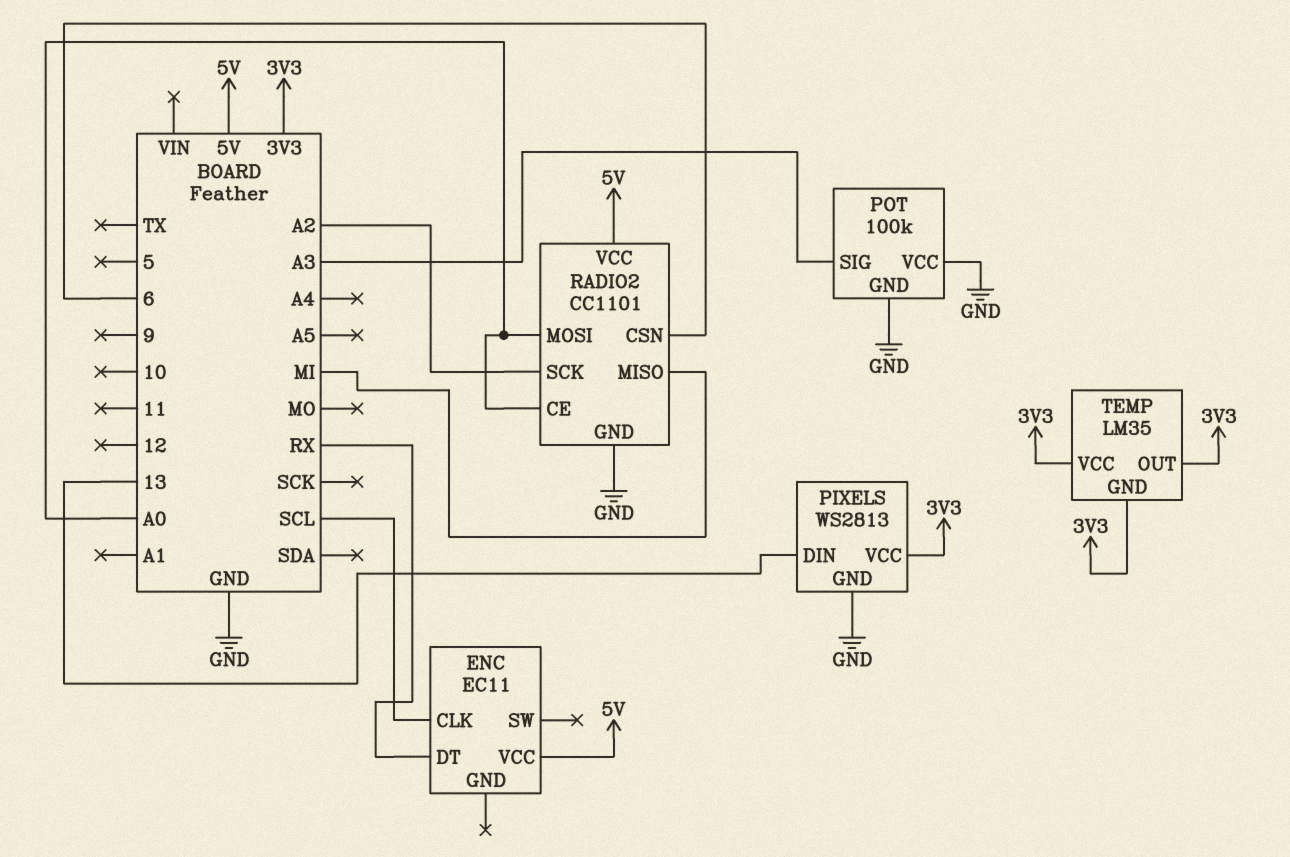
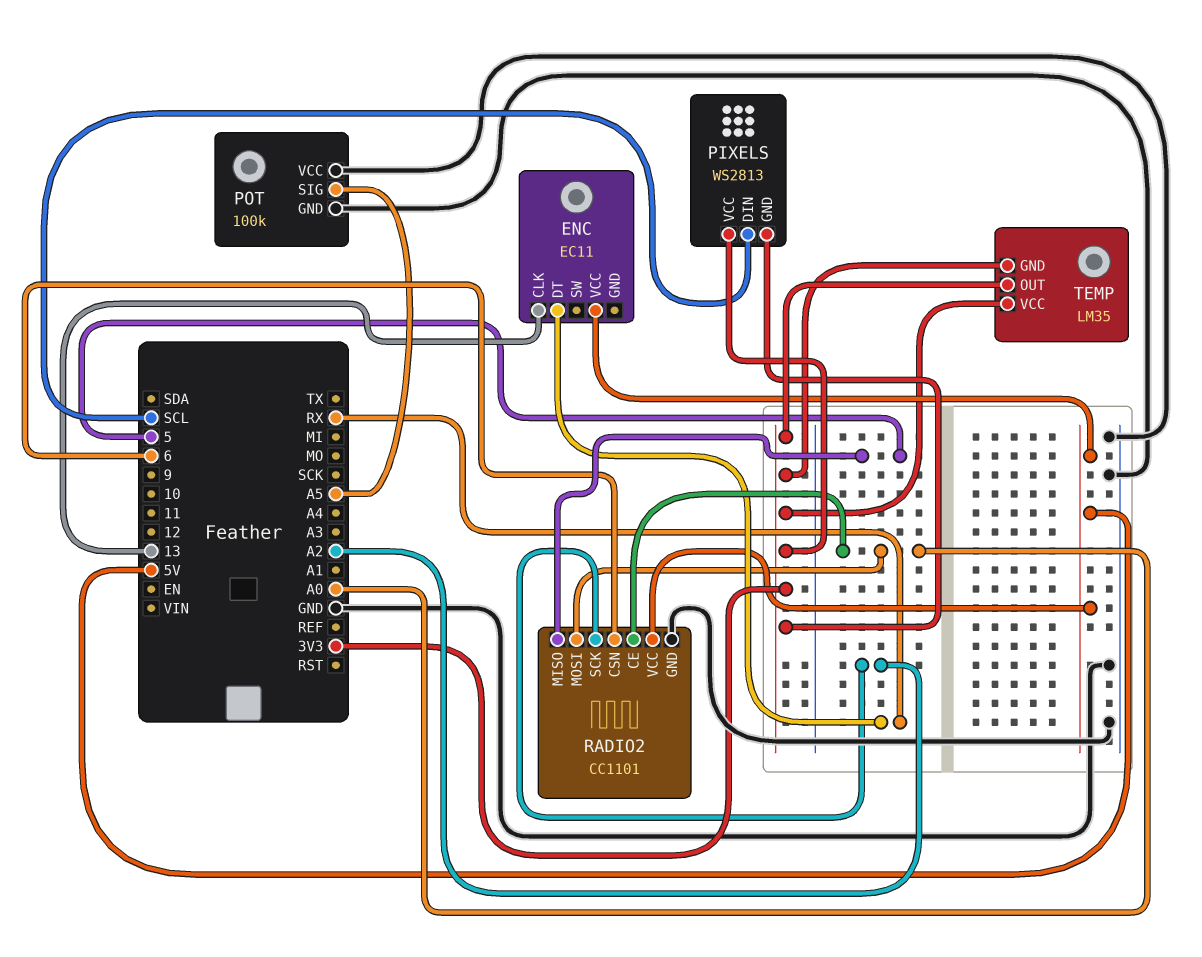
ENC pin CLK: SCL -> 13
PIXELS pin DIN: 13 -> SCL
PIXELS pin GND: GND -> 3V3
POT pin SIG: A3 -> A5
RADIO2 pin MISO: MI -> 5

